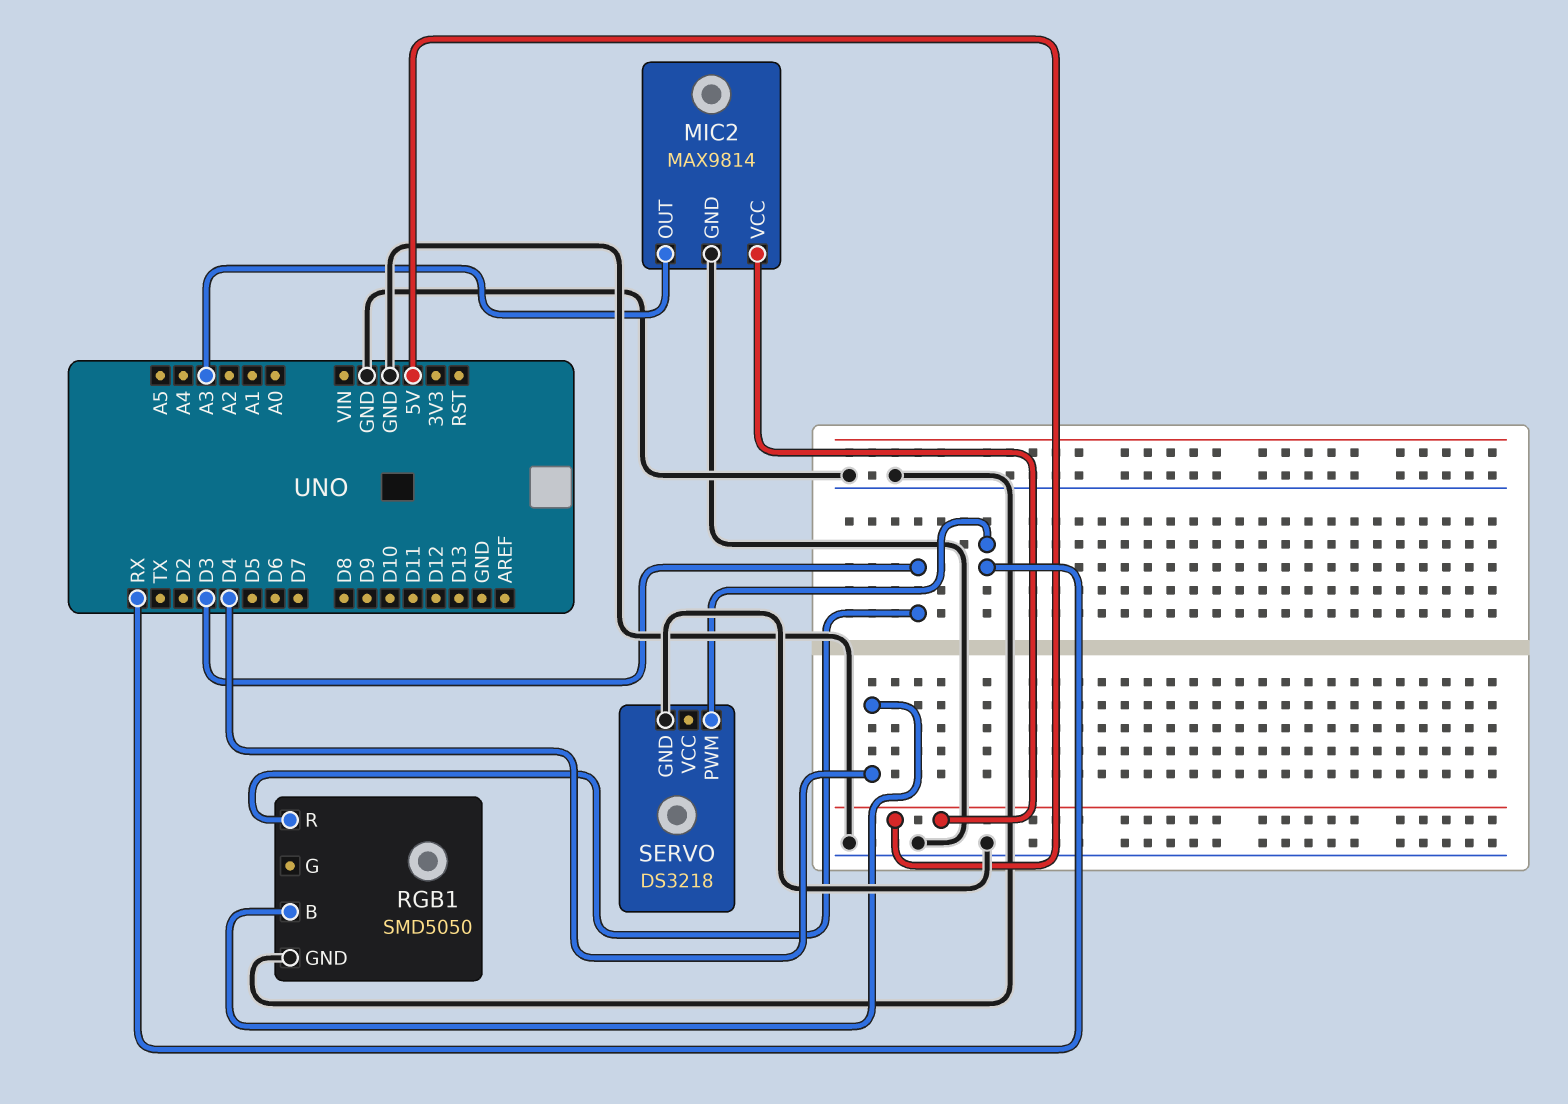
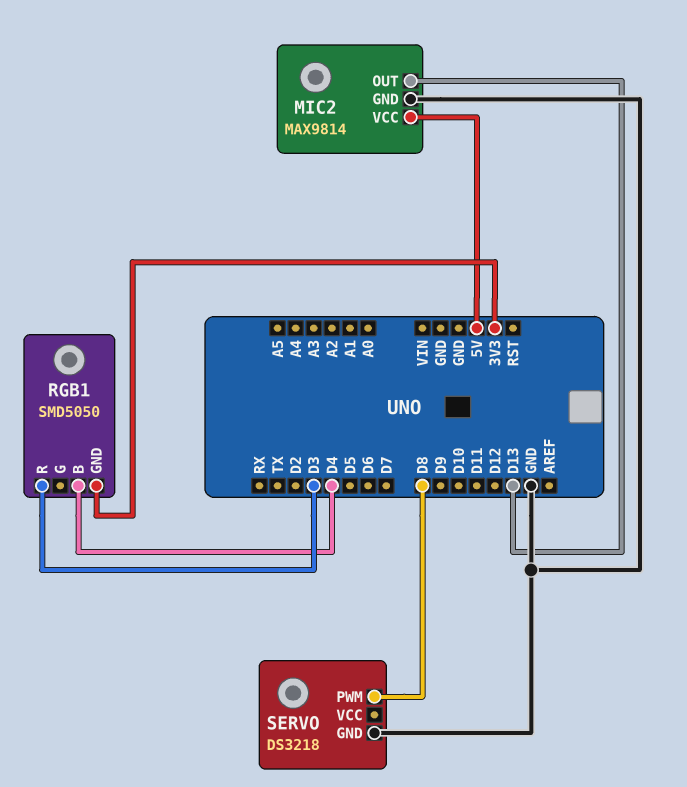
MIC2 pin OUT: A3 -> D13
RGB1 pin GND: GND -> 3V3
SERVO pin PWM: RX -> D8

